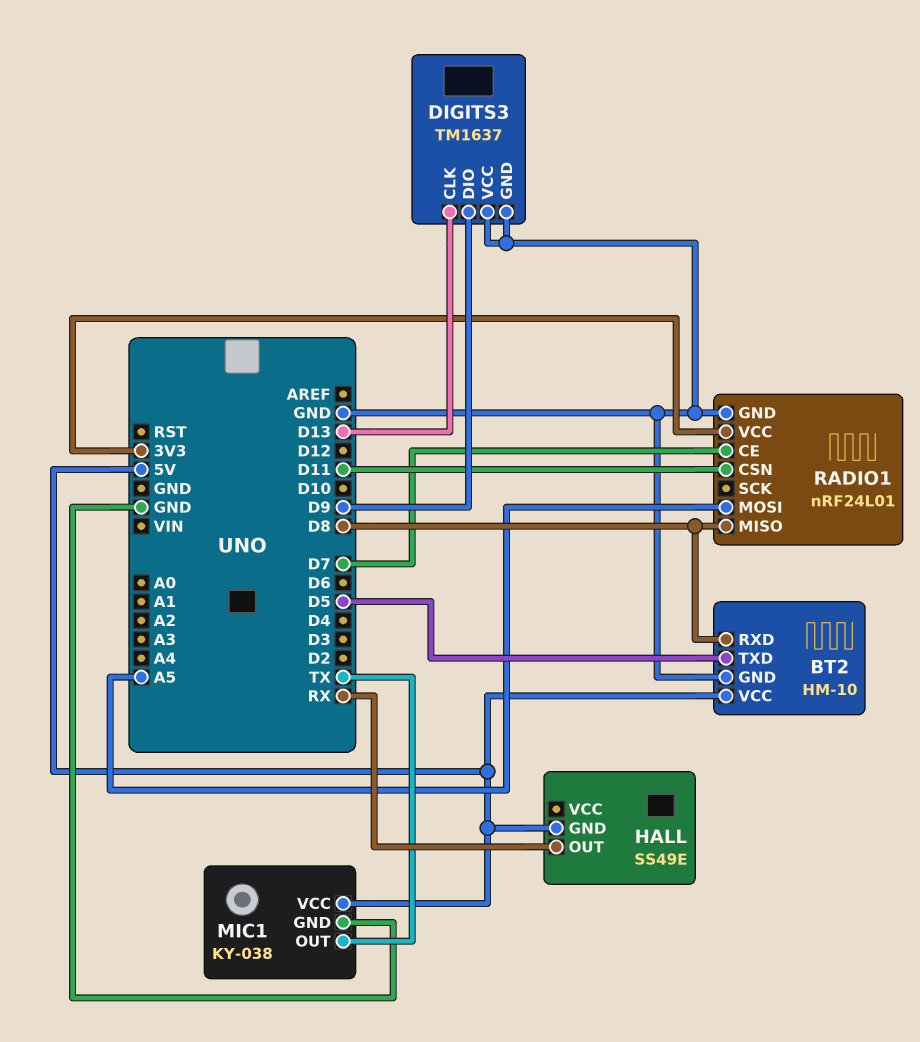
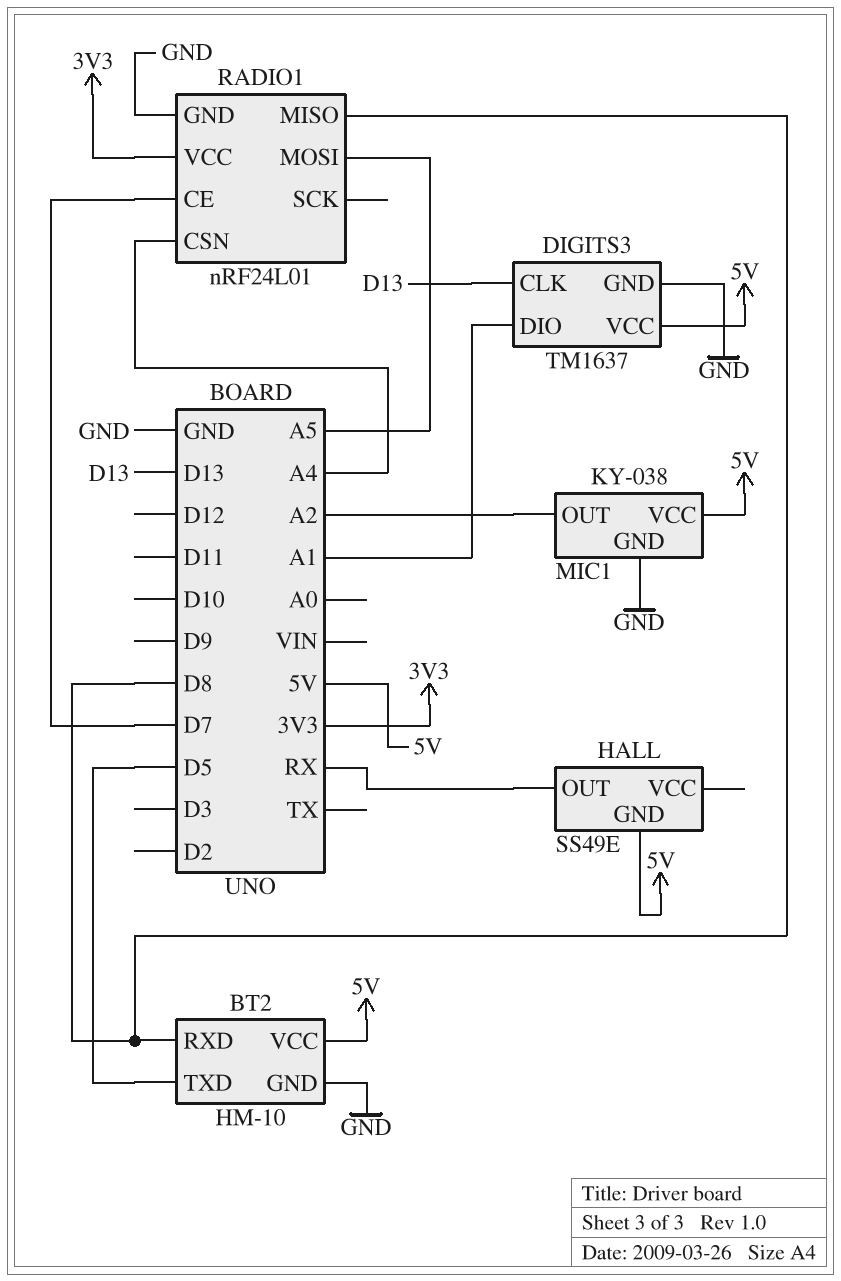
DIGITS3 pin DIO: D9 -> A1
DIGITS3 pin VCC: GND -> 5V
MIC1 pin OUT: TX -> A2
RADIO1 pin CSN: D11 -> A4

